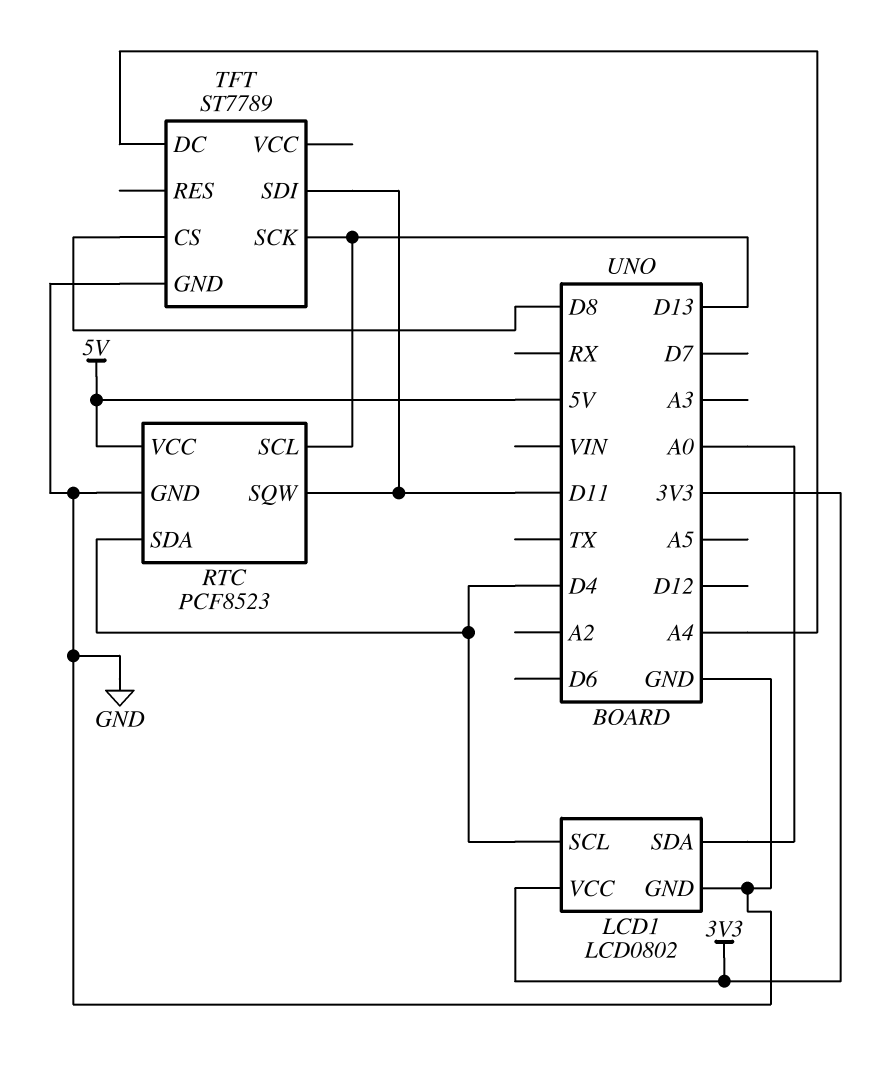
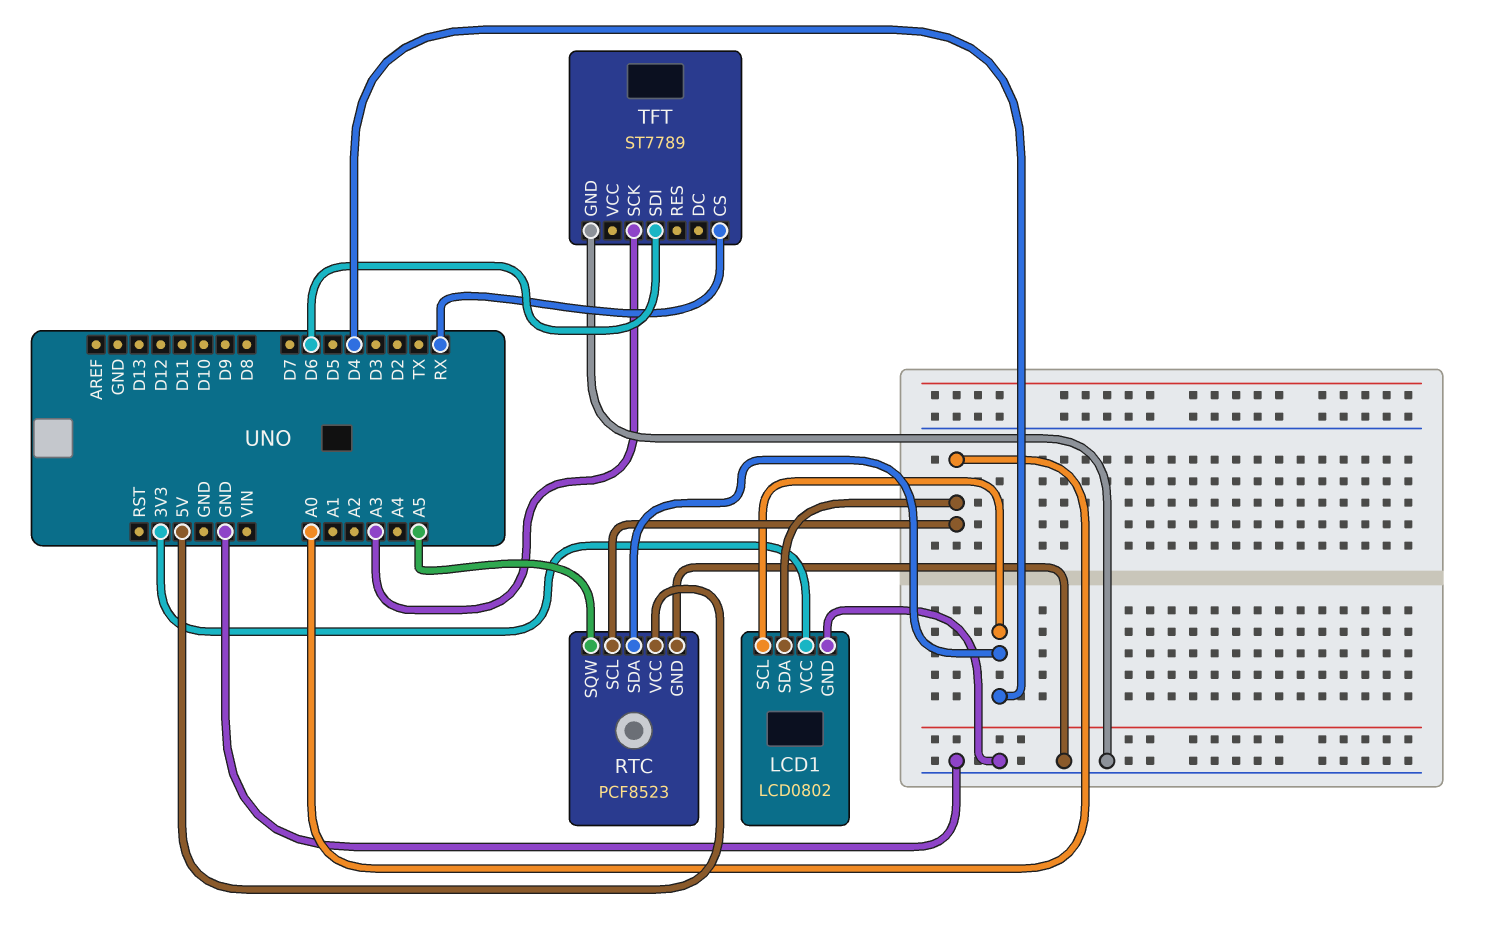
RTC pin SCL: D13 -> A0
RTC pin SQW: D11 -> A5
TFT pin CS: D8 -> RX
TFT pin DC: A4 -> none
TFT pin SCK: D13 -> A3
TFT pin SDI: D11 -> D6

